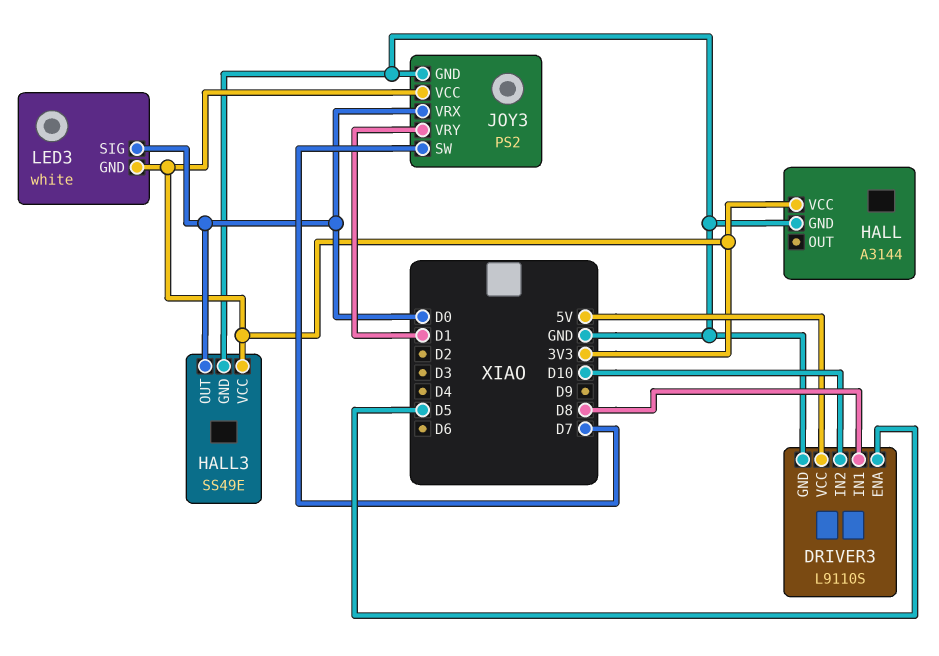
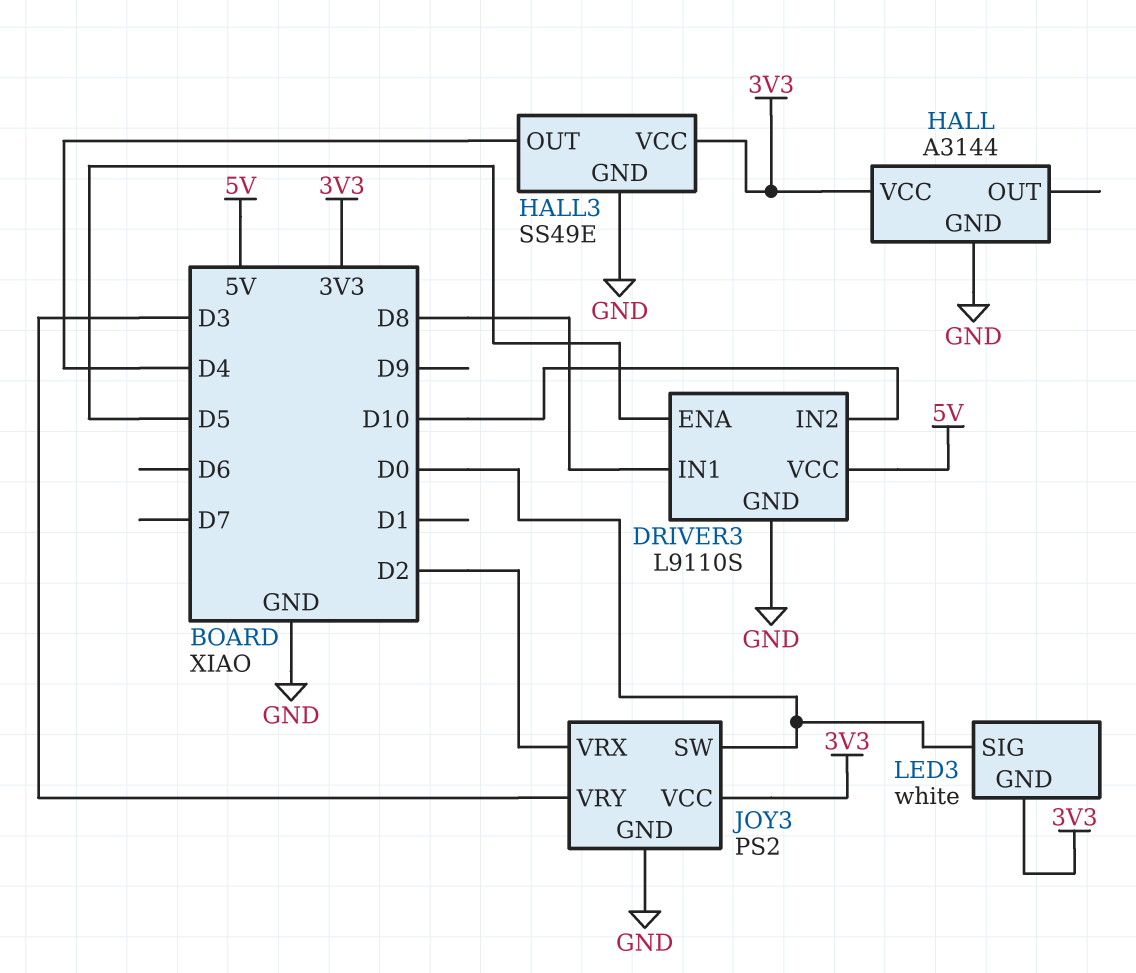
HALL3 pin OUT: D0 -> D4
JOY3 pin SW: D7 -> D0
JOY3 pin VRX: D0 -> D2
JOY3 pin VRY: D1 -> D3

